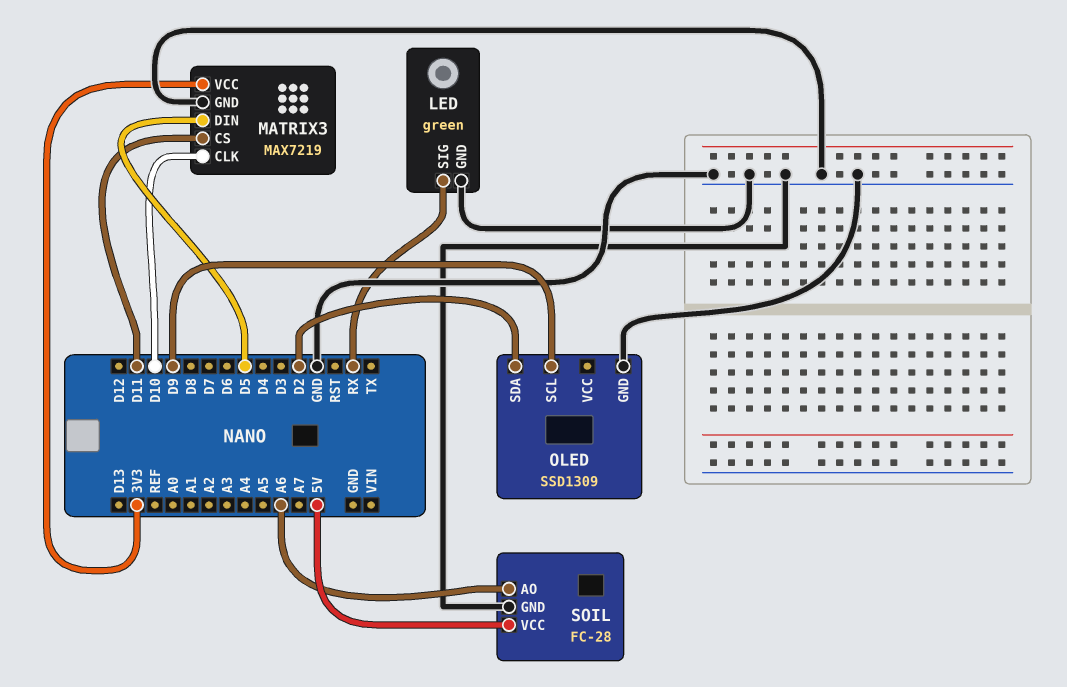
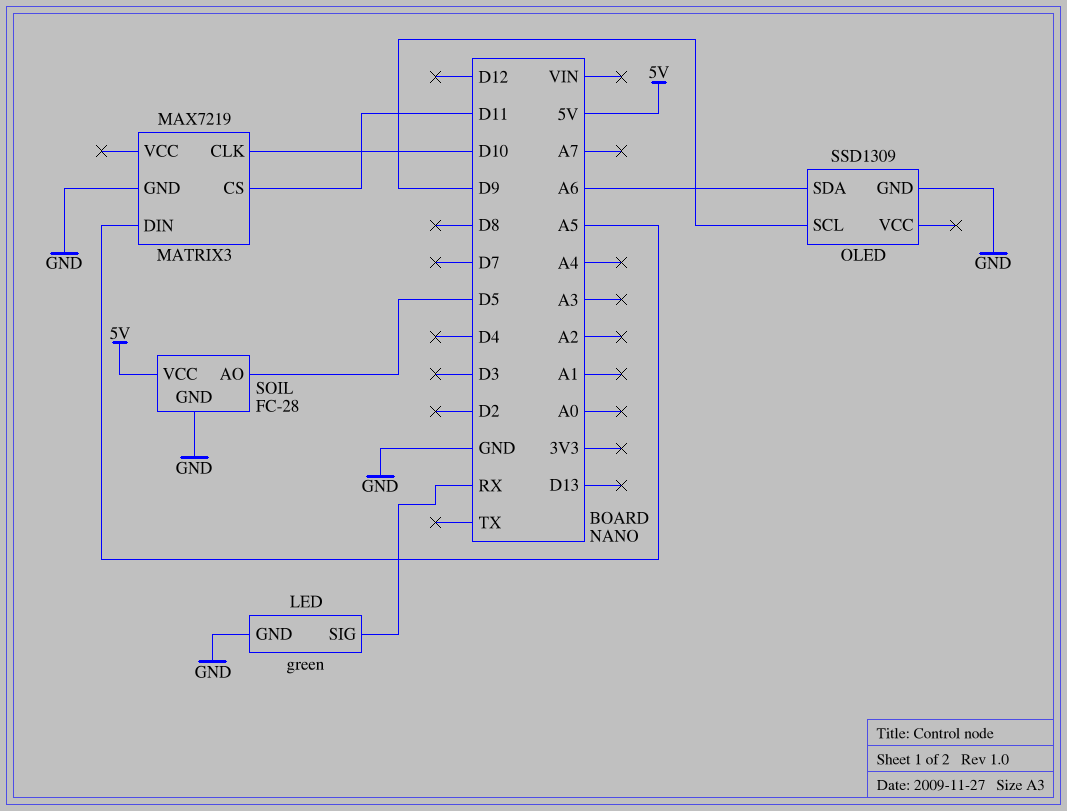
MATRIX3 pin DIN: D5 -> A5
MATRIX3 pin VCC: 3V3 -> none
OLED pin SDA: D2 -> A6
SOIL pin AO: A6 -> D5

